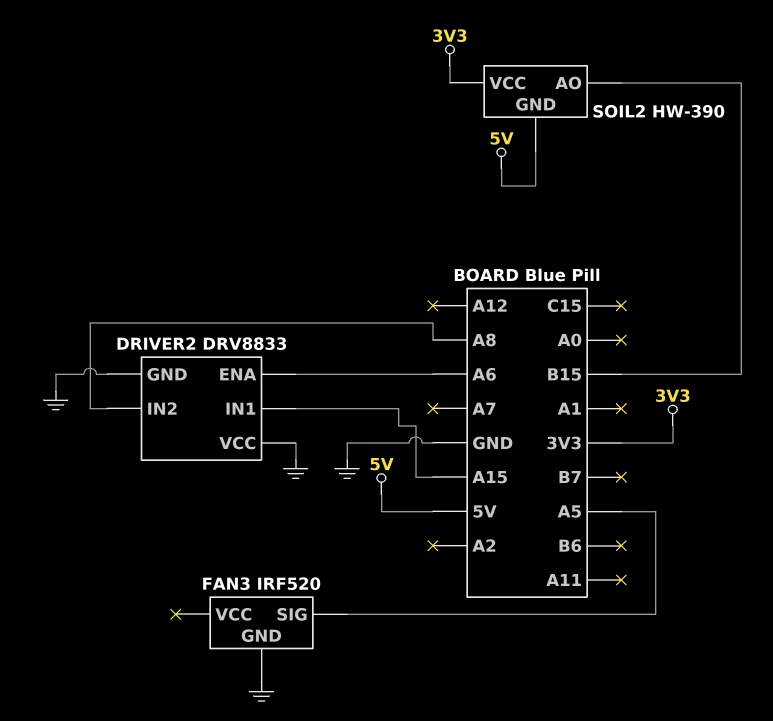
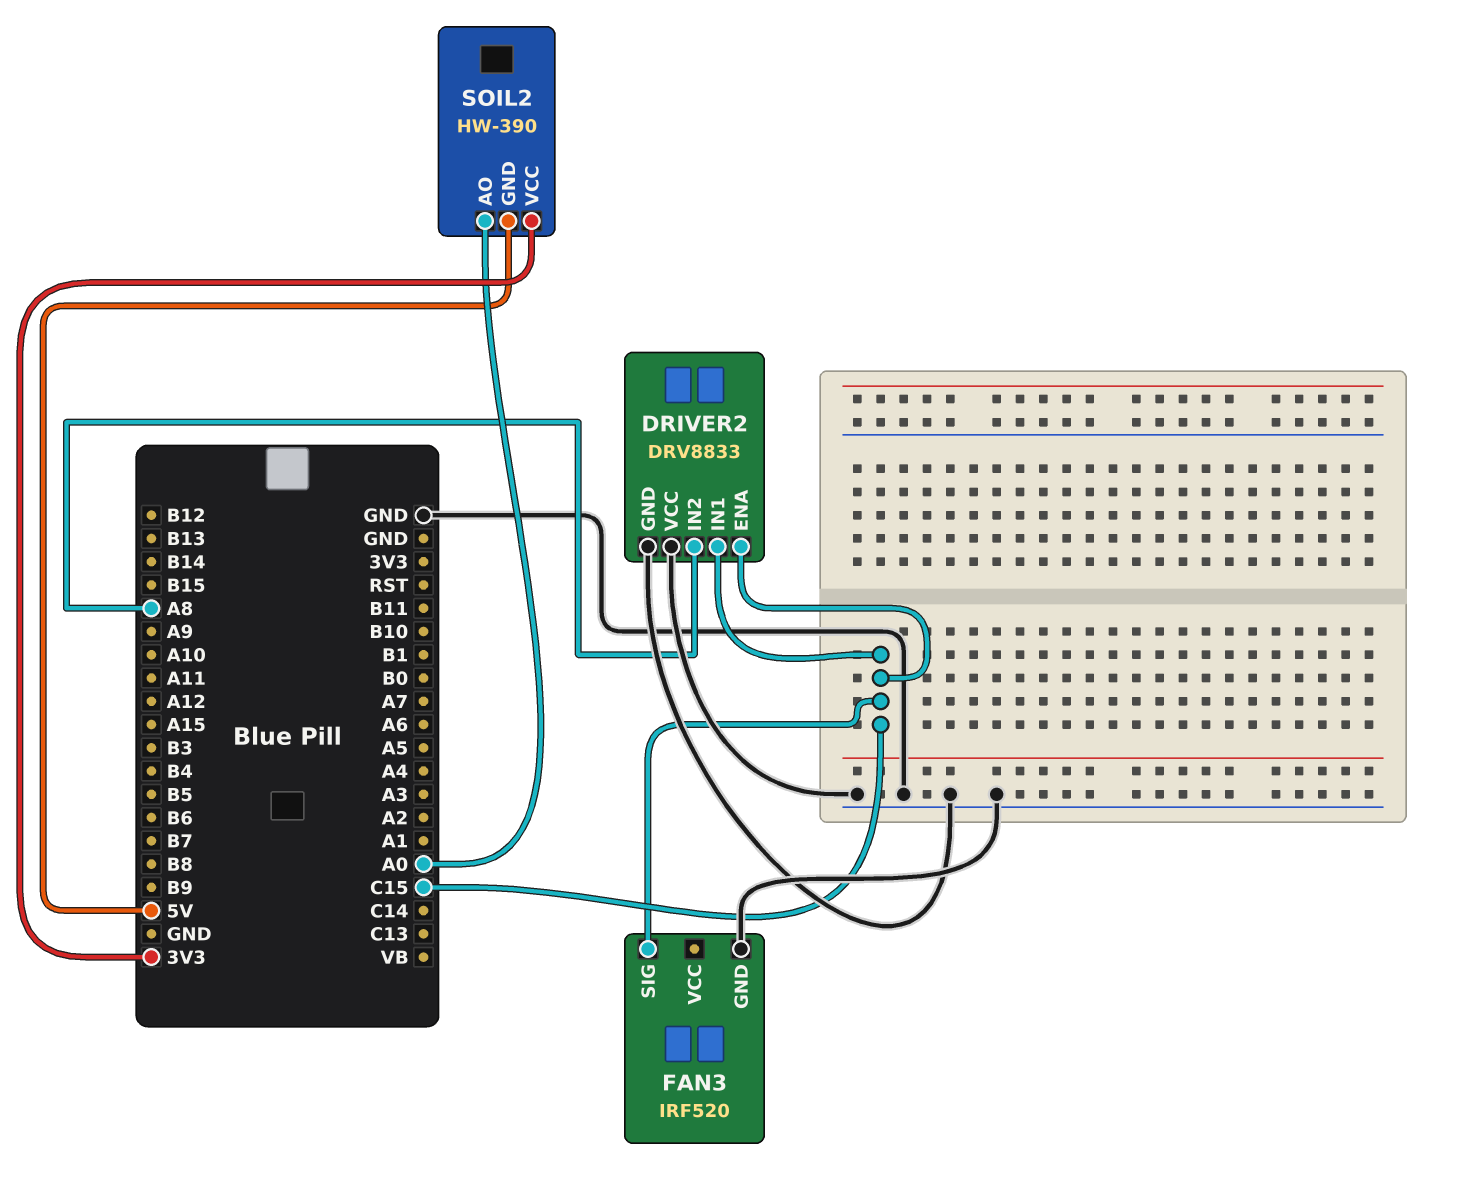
DRIVER2 pin ENA: A6 -> C15
DRIVER2 pin IN1: A15 -> C15
FAN3 pin SIG: A5 -> C15
SOIL2 pin AO: B15 -> A0

